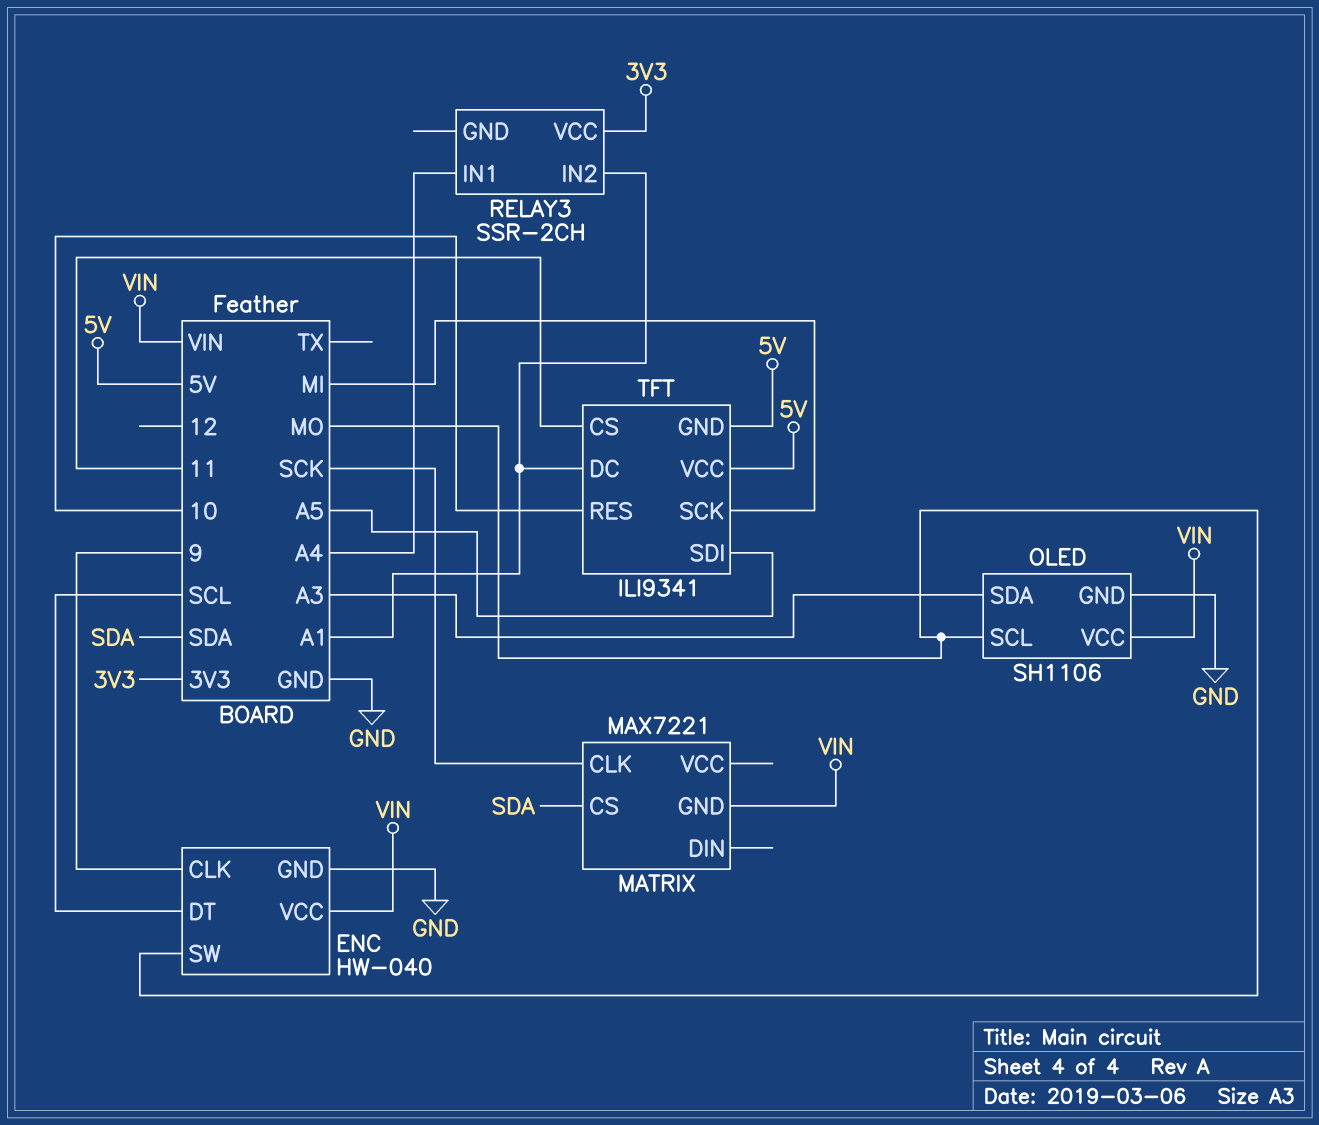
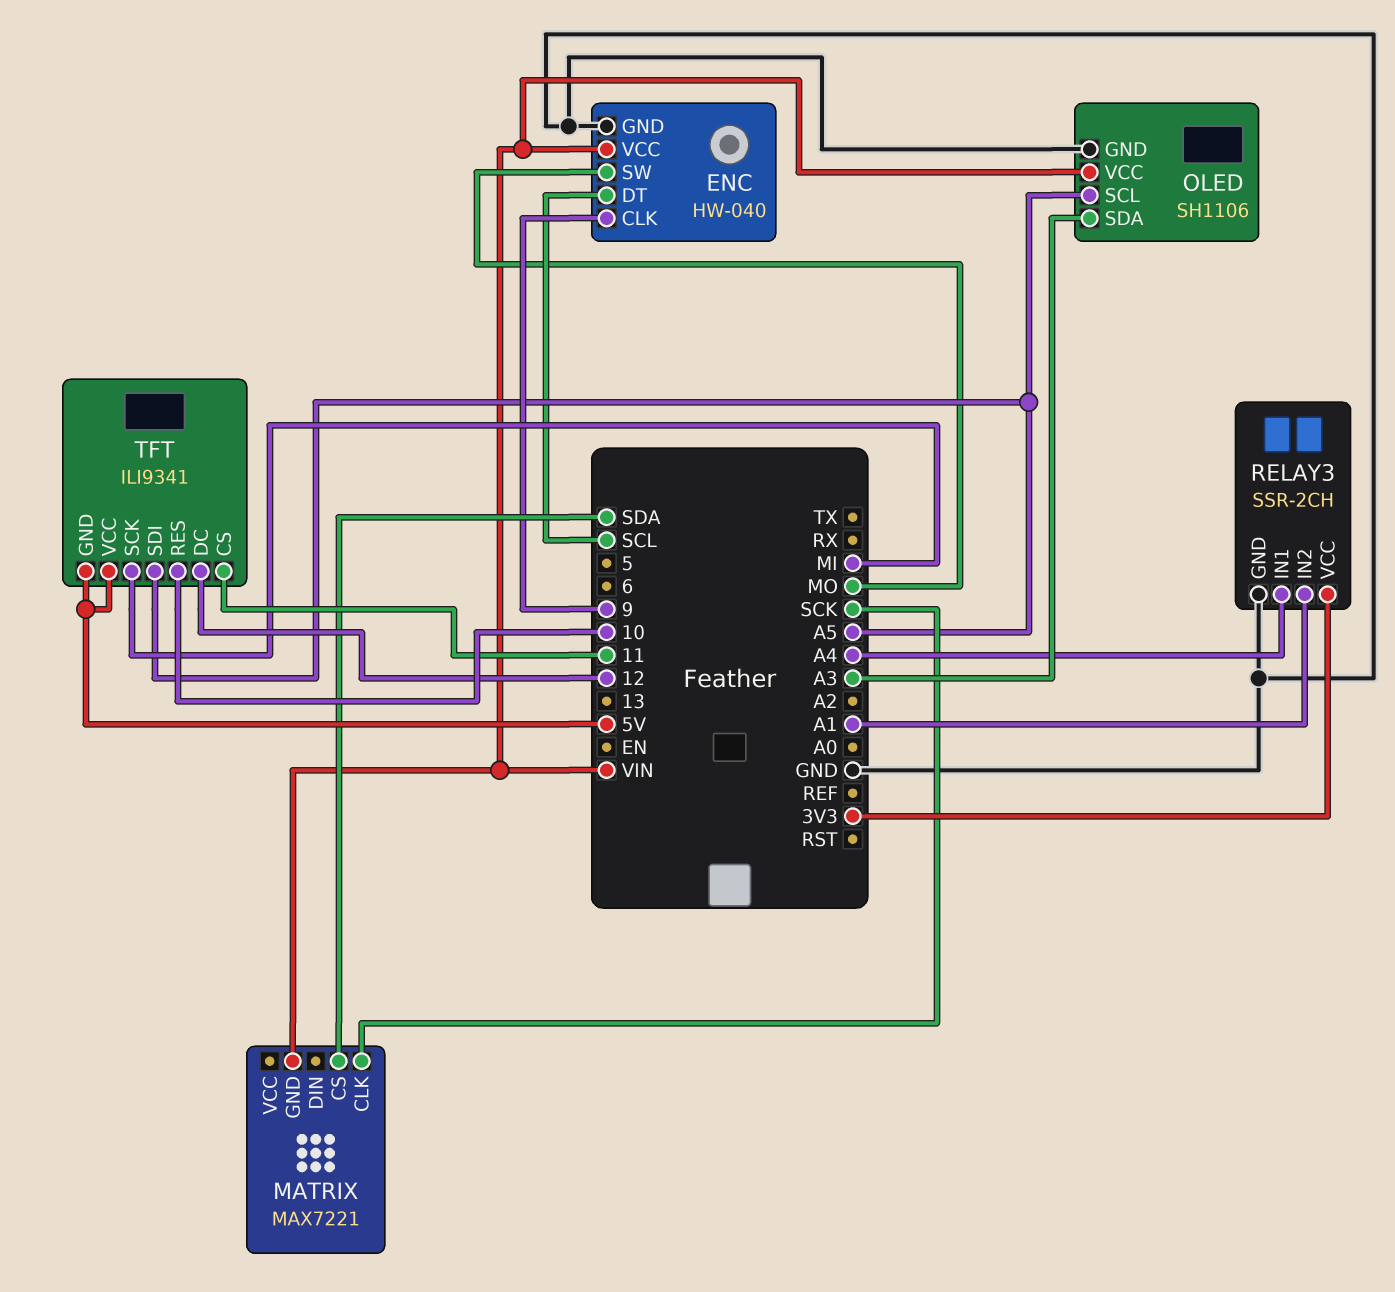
OLED pin SCL: MO -> A5
RELAY3 pin GND: none -> GND
TFT pin DC: A1 -> 12

